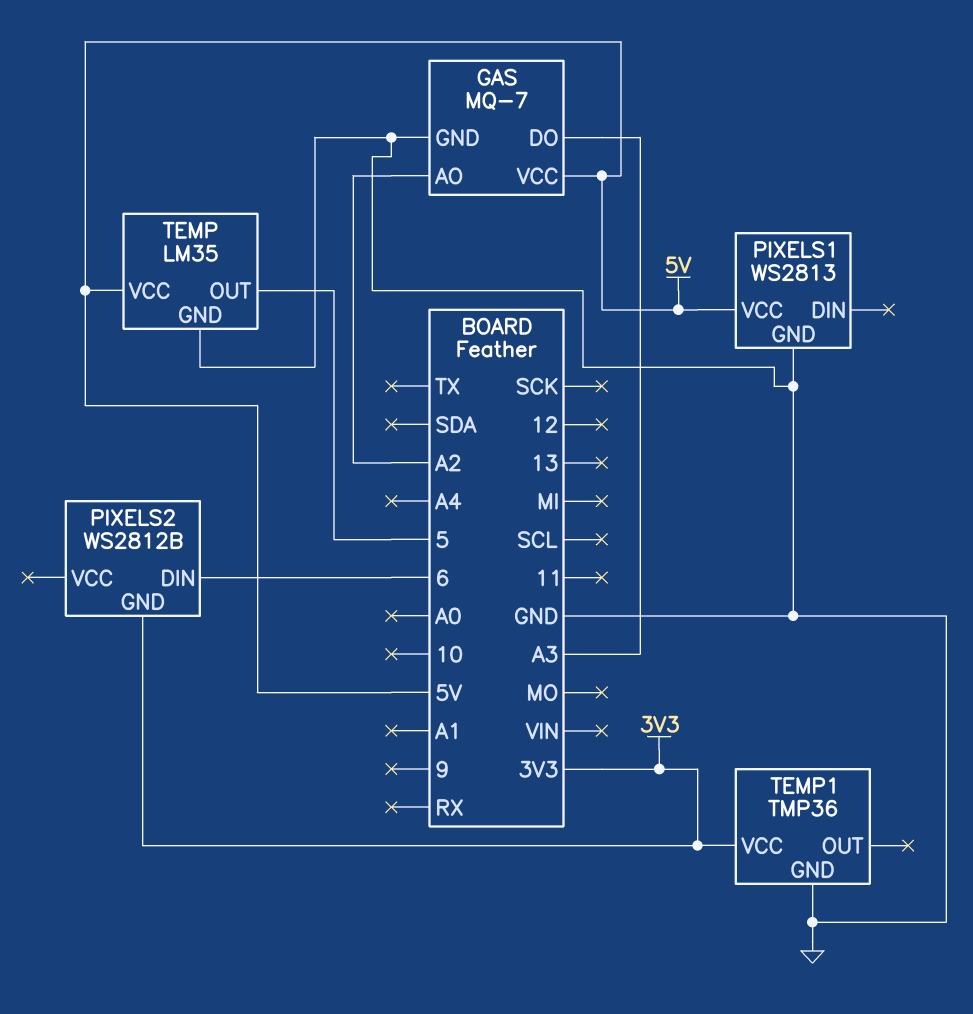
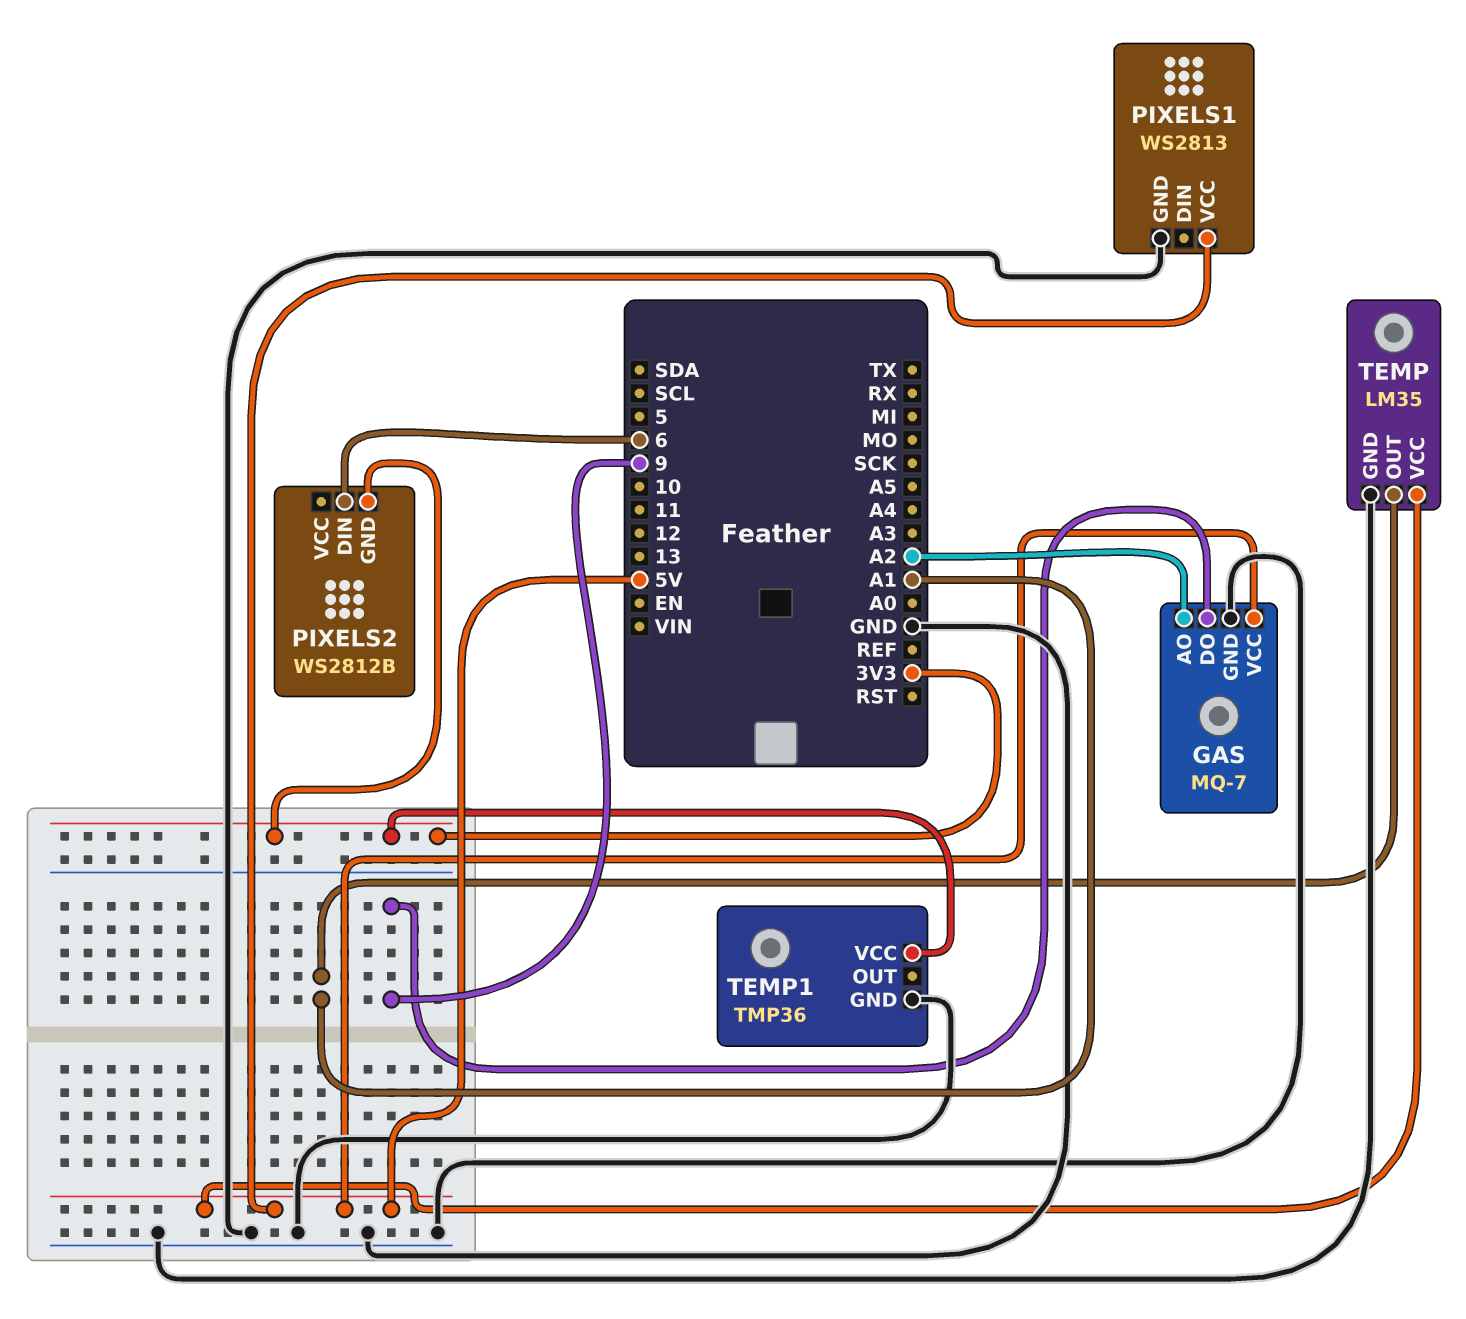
GAS pin DO: A3 -> 9
TEMP pin OUT: 5 -> A1

